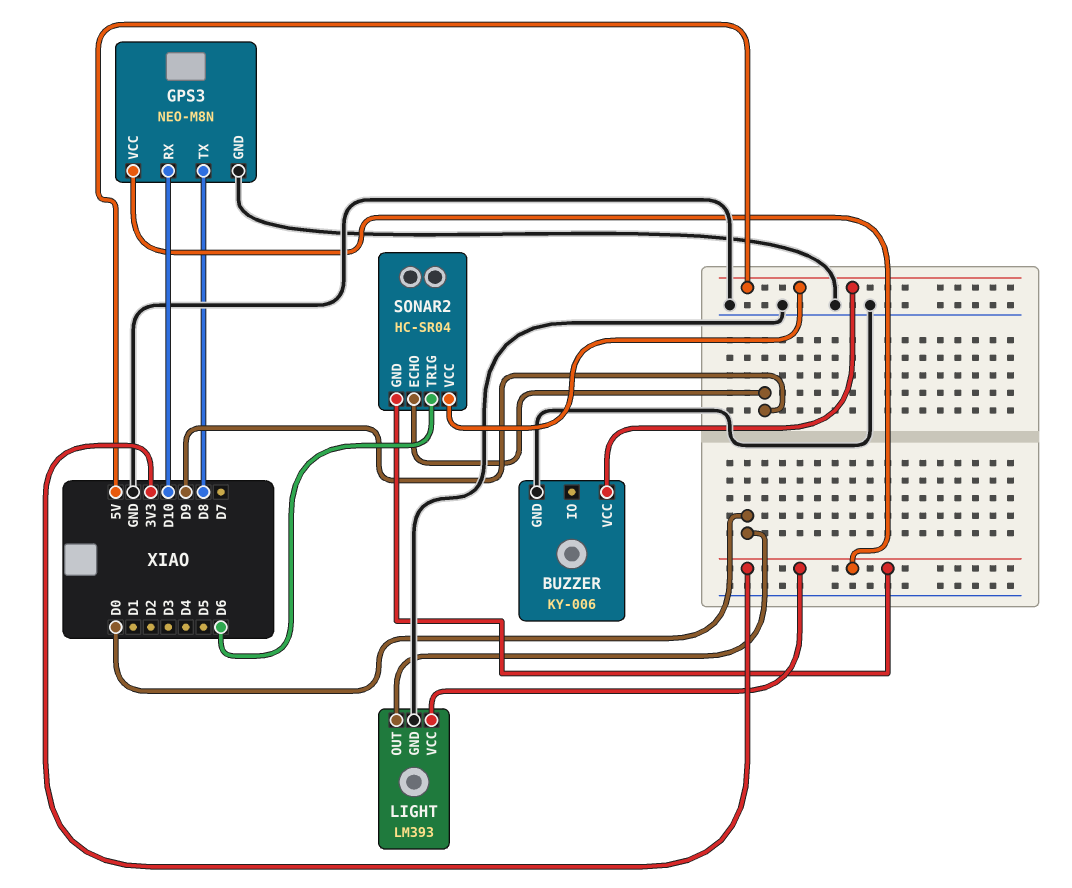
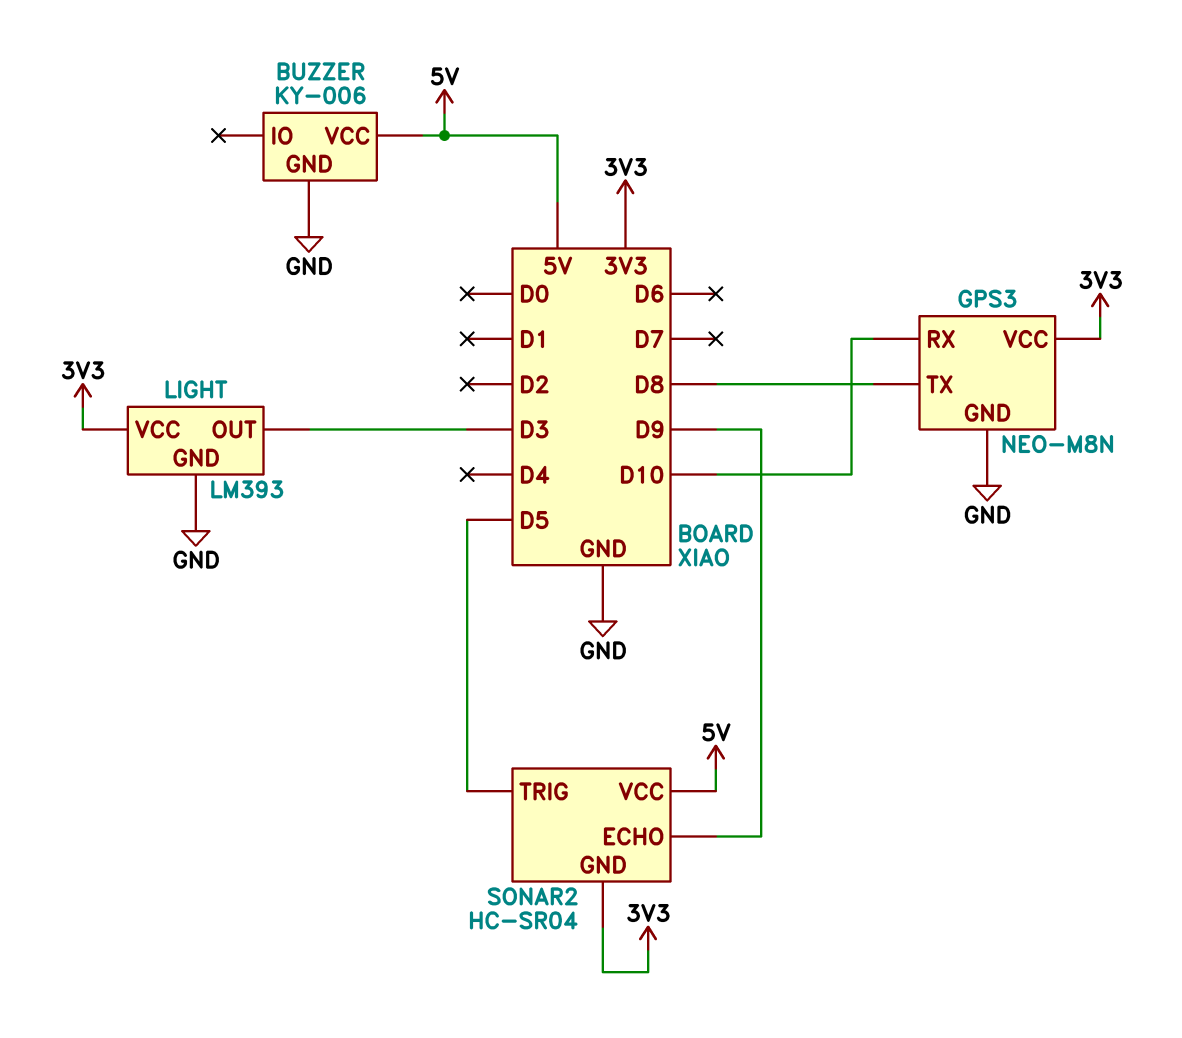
LIGHT pin OUT: D0 -> D3
SONAR2 pin TRIG: D6 -> D5

